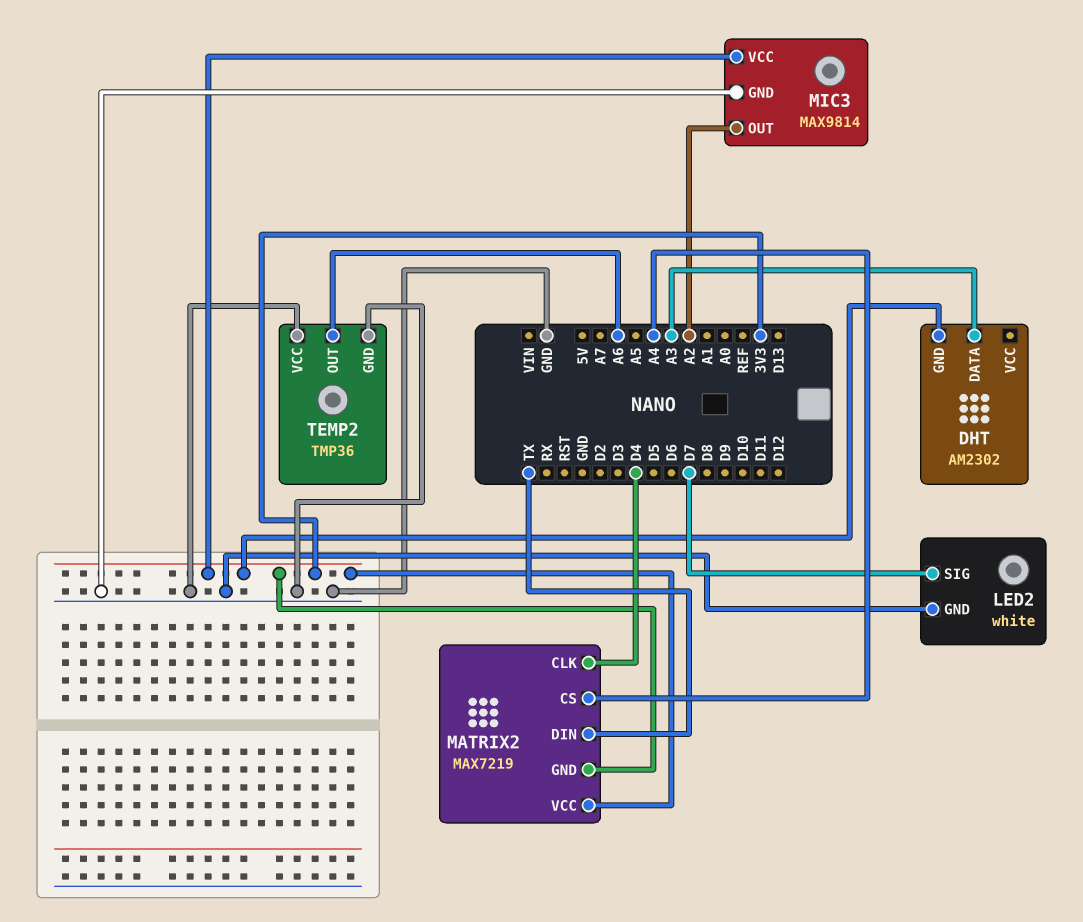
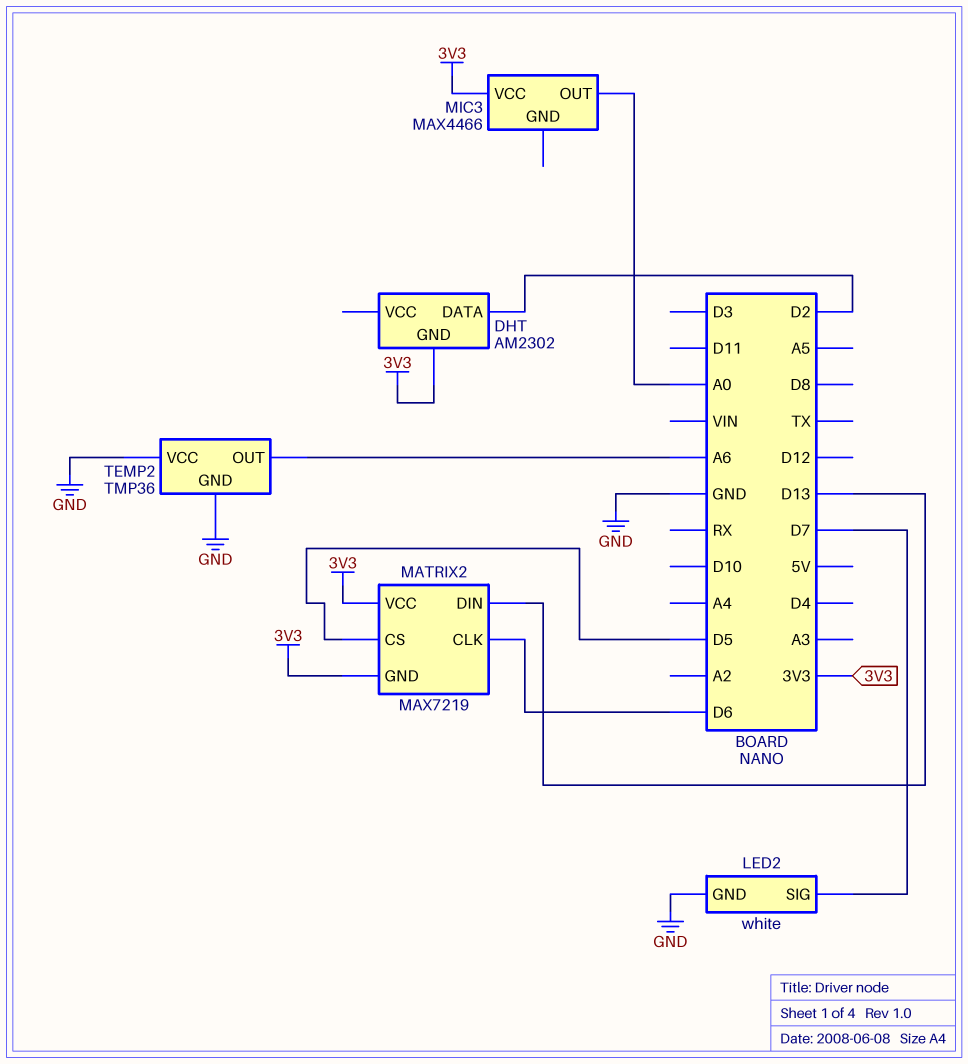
DHT pin DATA: A3 -> D2
MATRIX2 pin CLK: D4 -> D6
MATRIX2 pin CS: A4 -> D5
MATRIX2 pin DIN: TX -> D13
MIC3: MAX9814 -> MAX4466
MIC3 pin GND: GND -> none
MIC3 pin OUT: A2 -> A0

